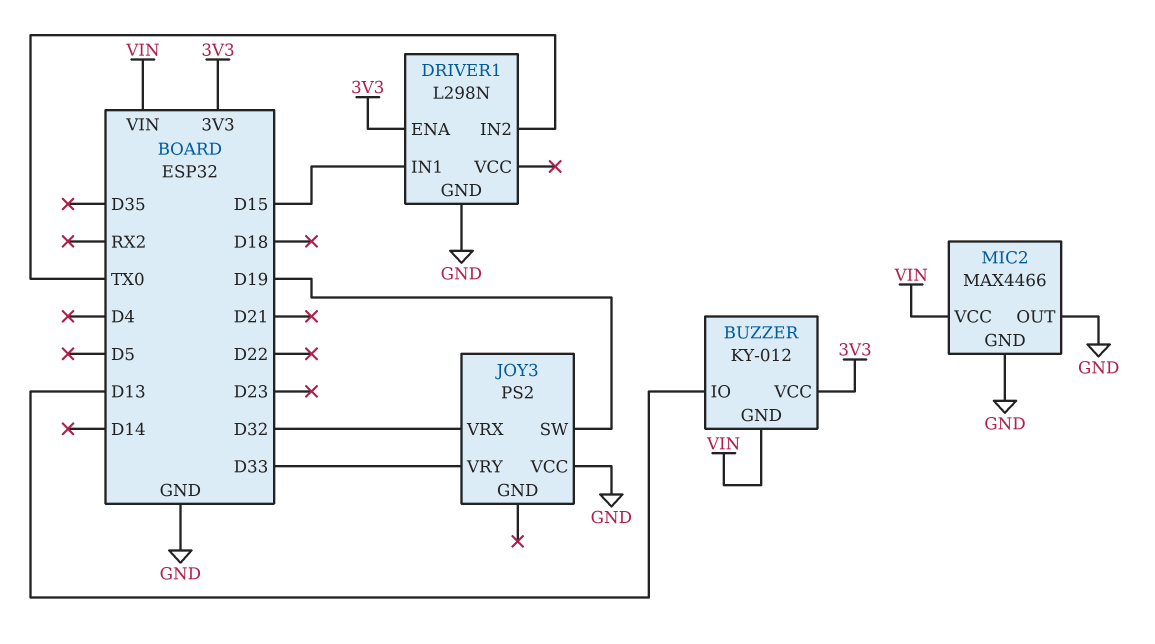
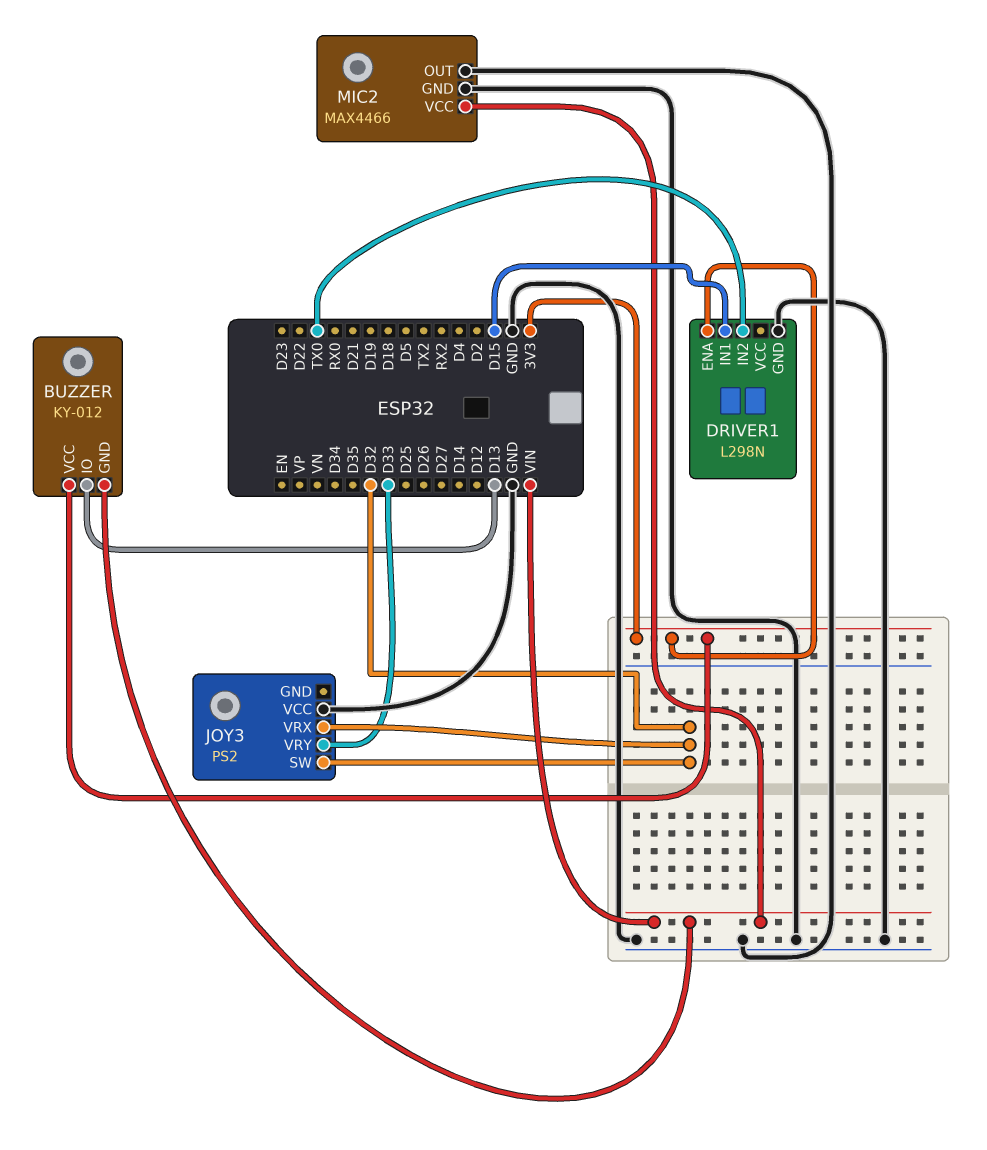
JOY3 pin SW: D19 -> D32

